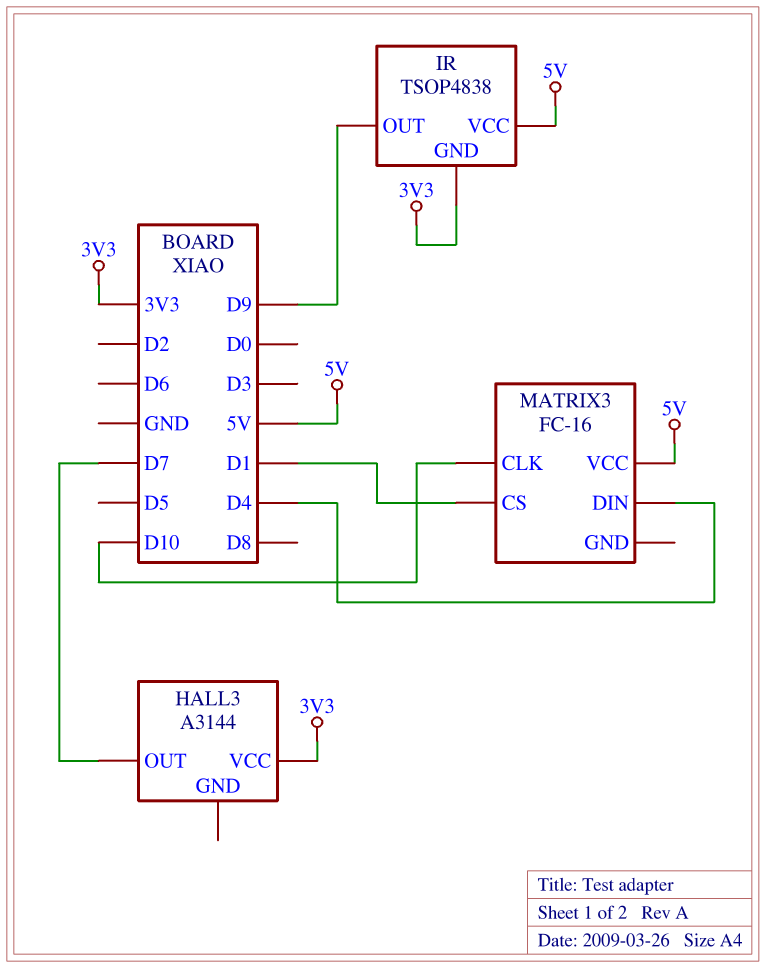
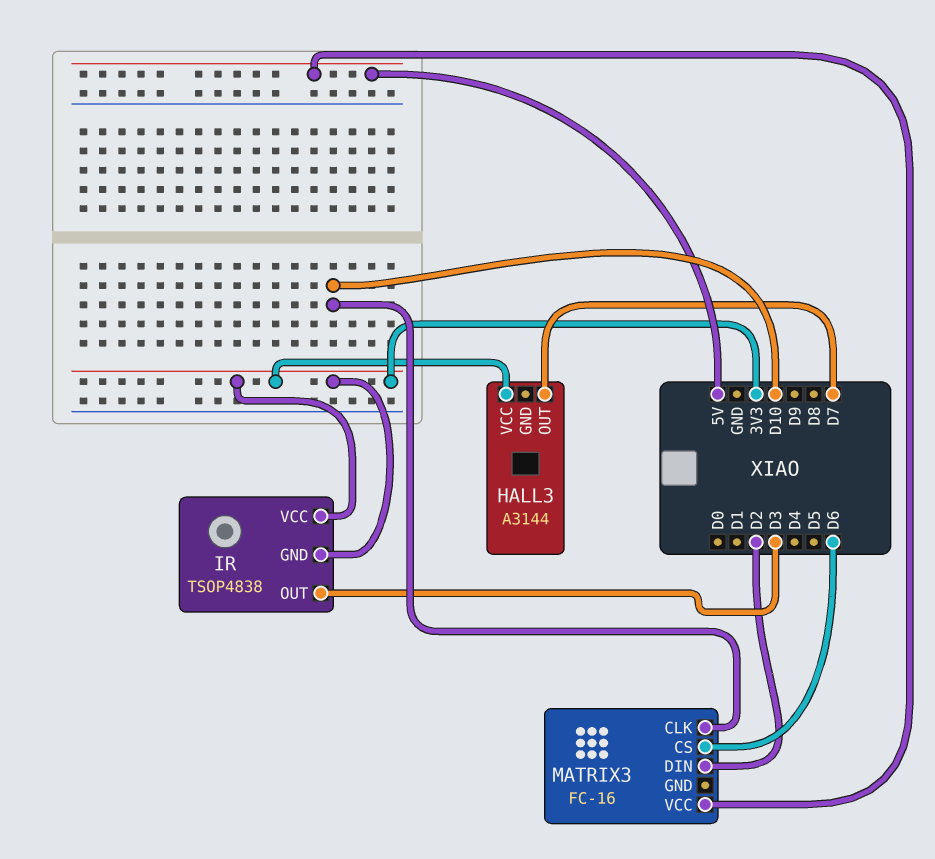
IR pin OUT: D9 -> D3
IR pin VCC: 5V -> 3V3
MATRIX3 pin CS: D1 -> D6
MATRIX3 pin DIN: D4 -> D2

